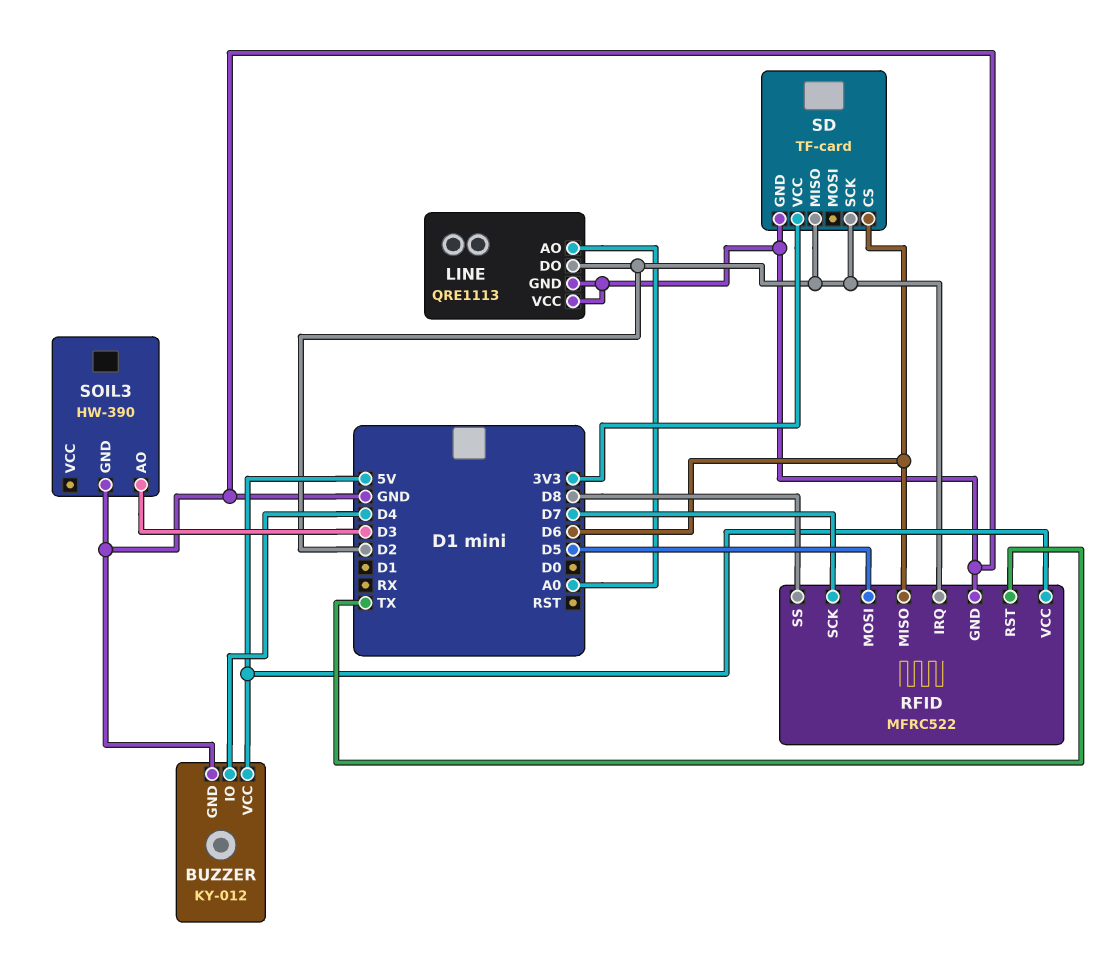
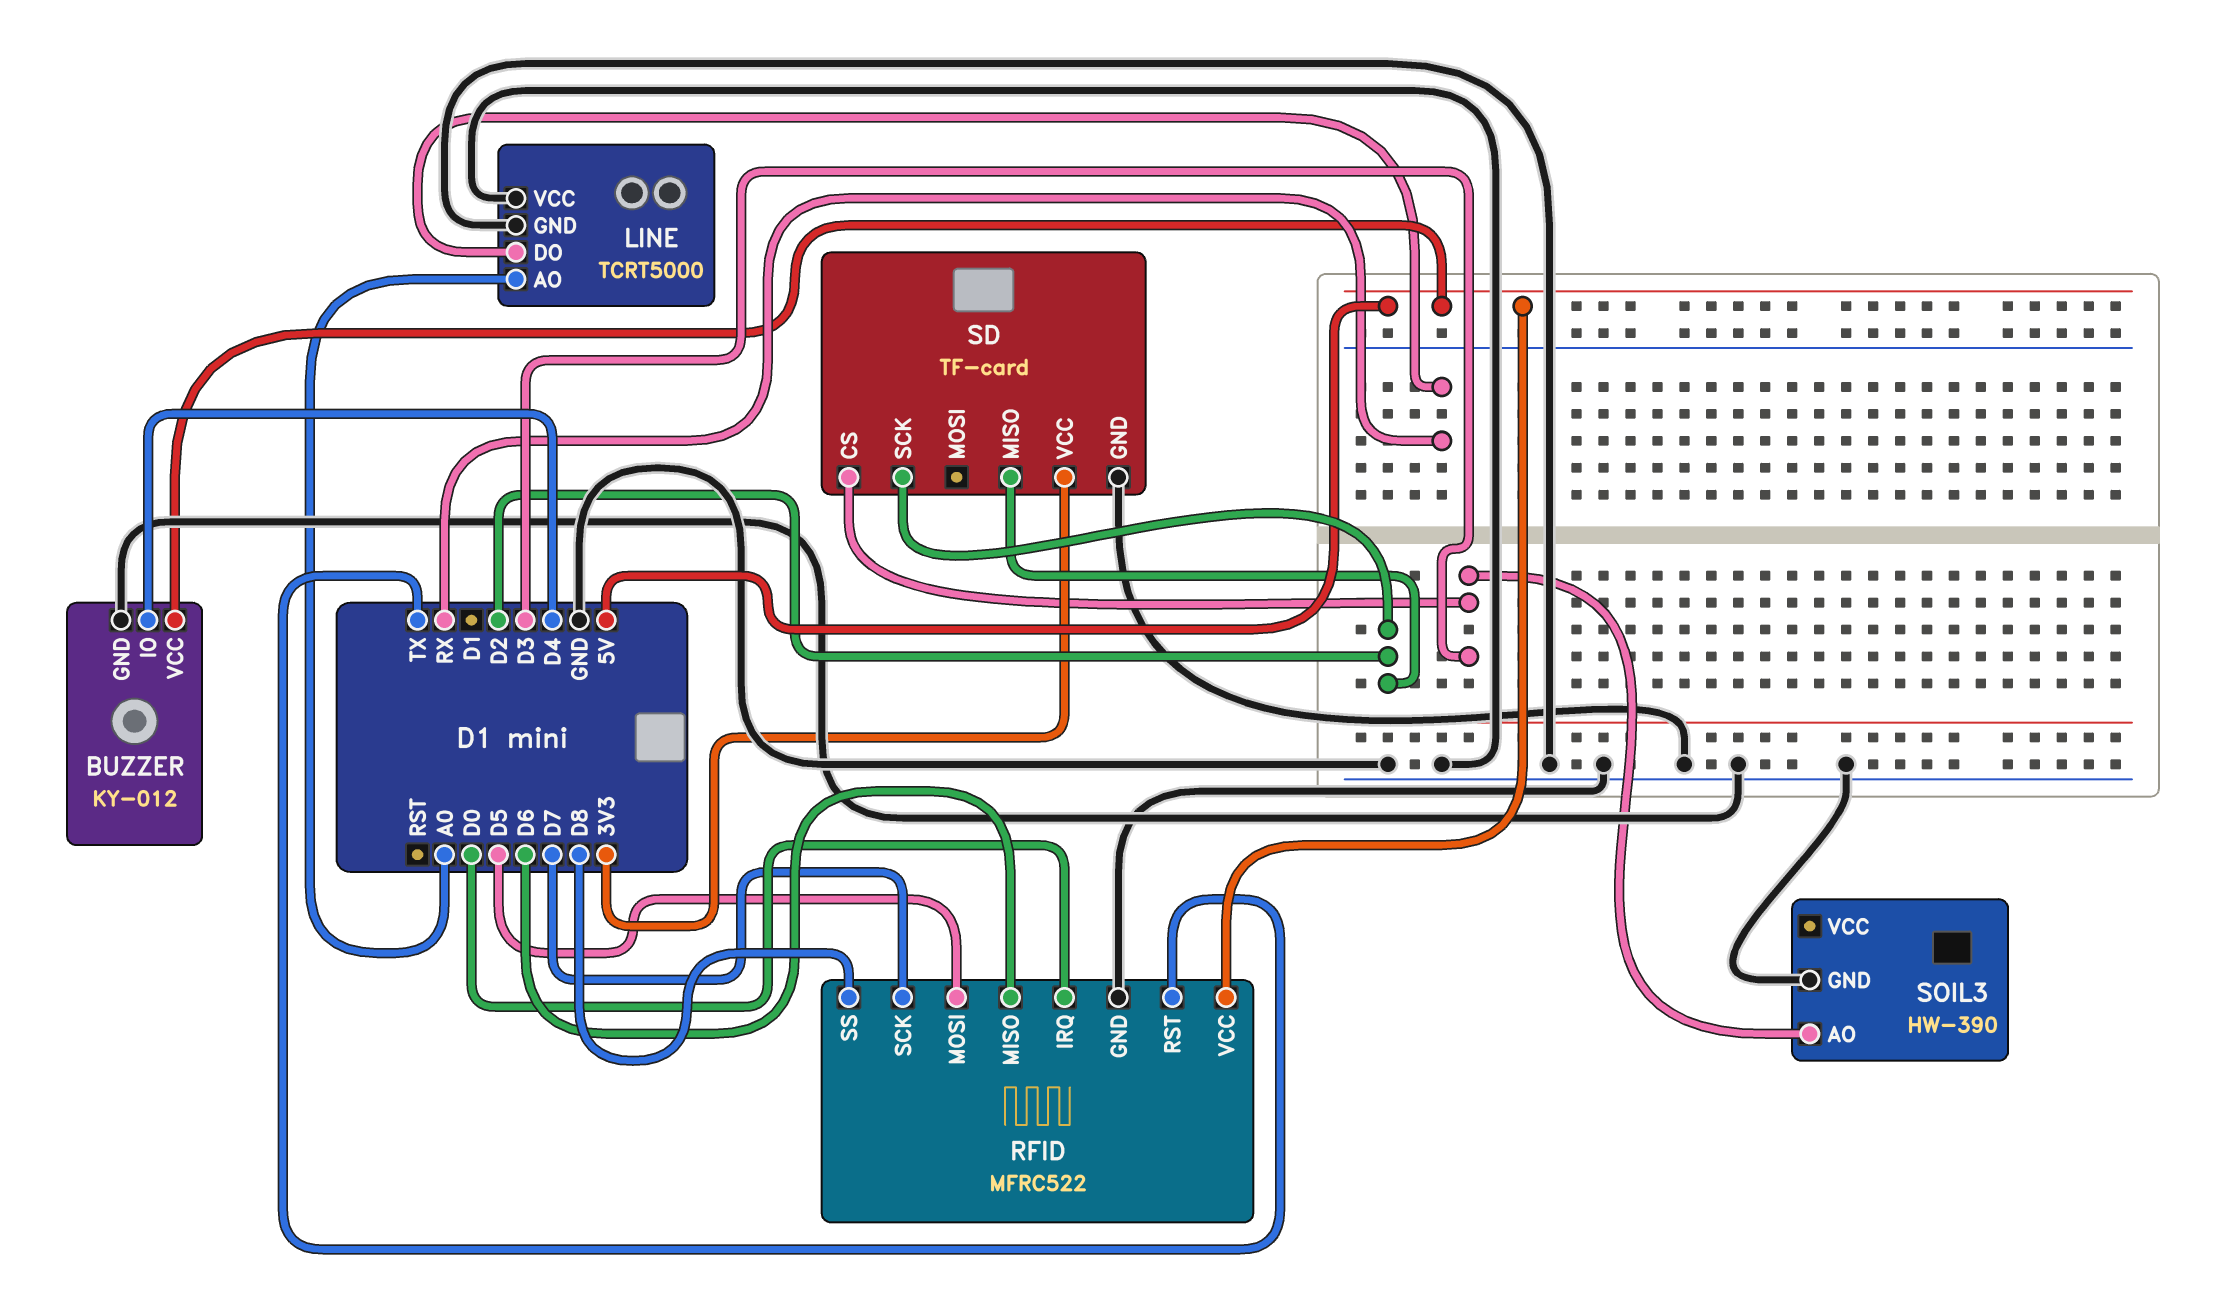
LINE: QRE1113 -> TCRT5000
LINE pin DO: D2 -> RX
RFID pin IRQ: D2 -> D0
SD pin CS: D6 -> D3

